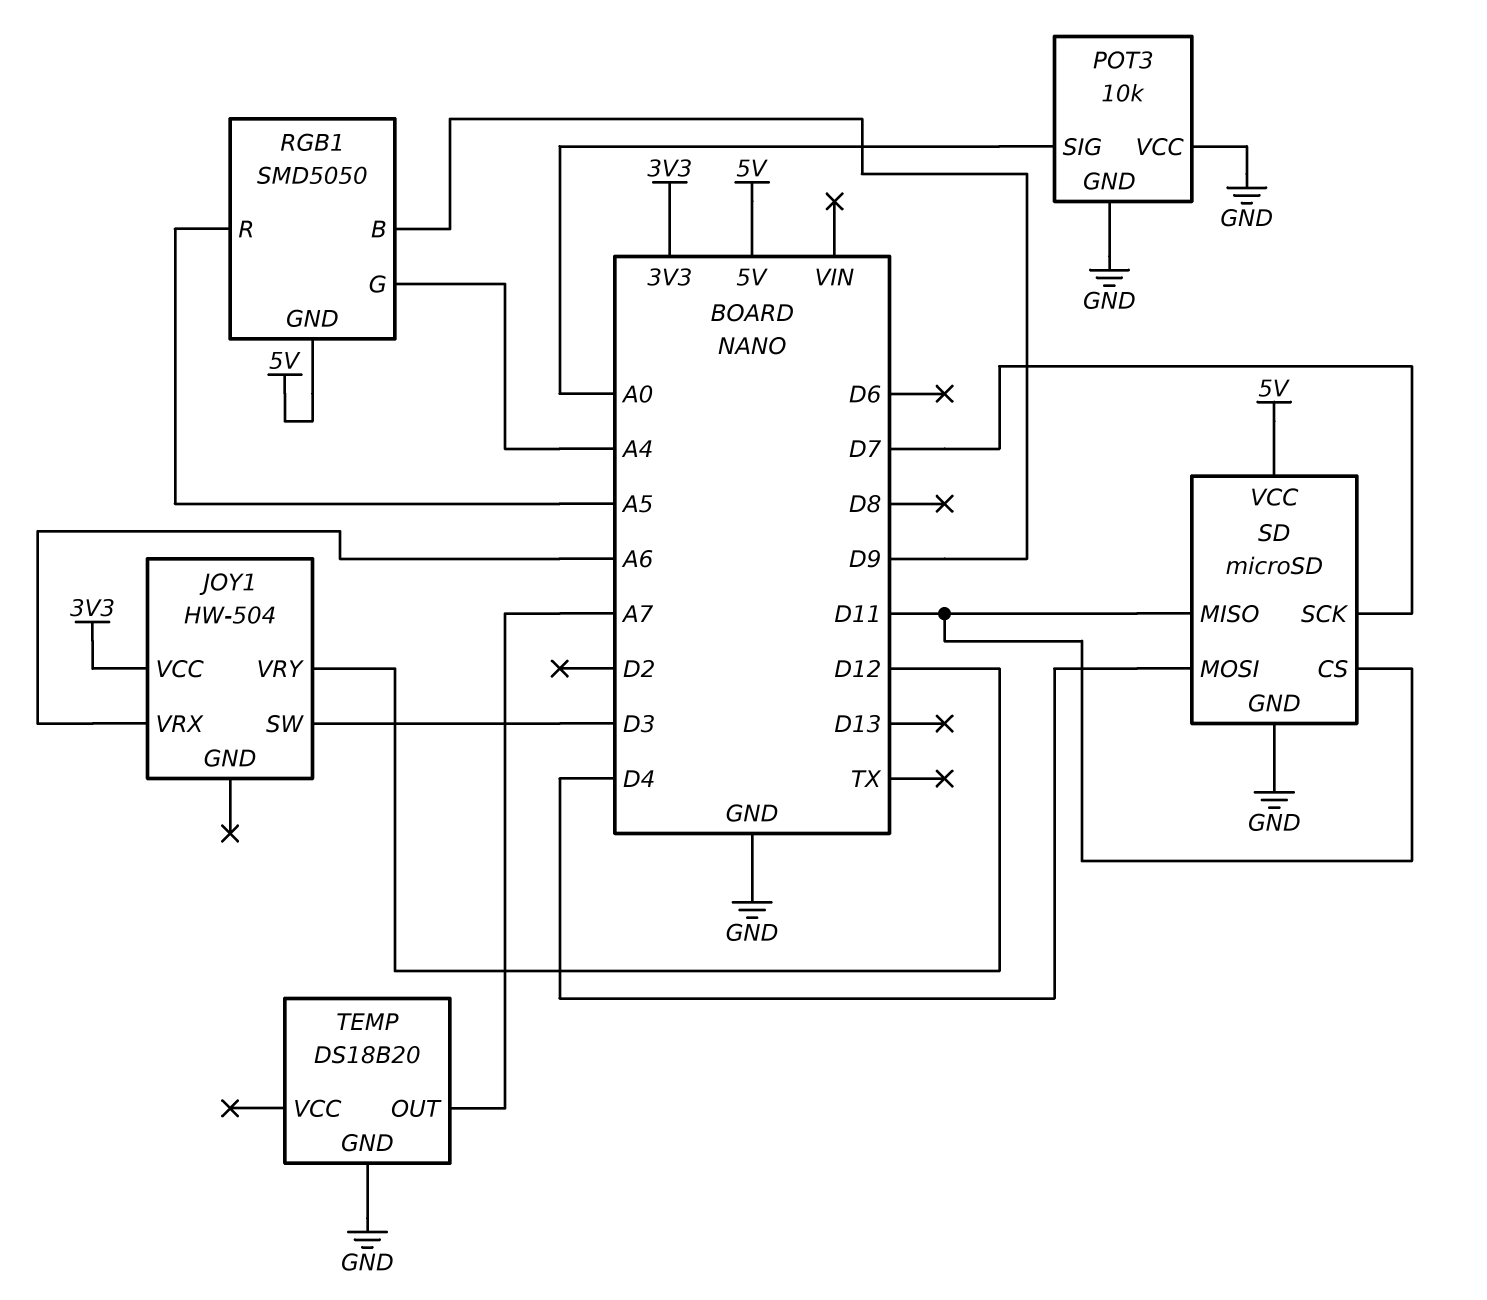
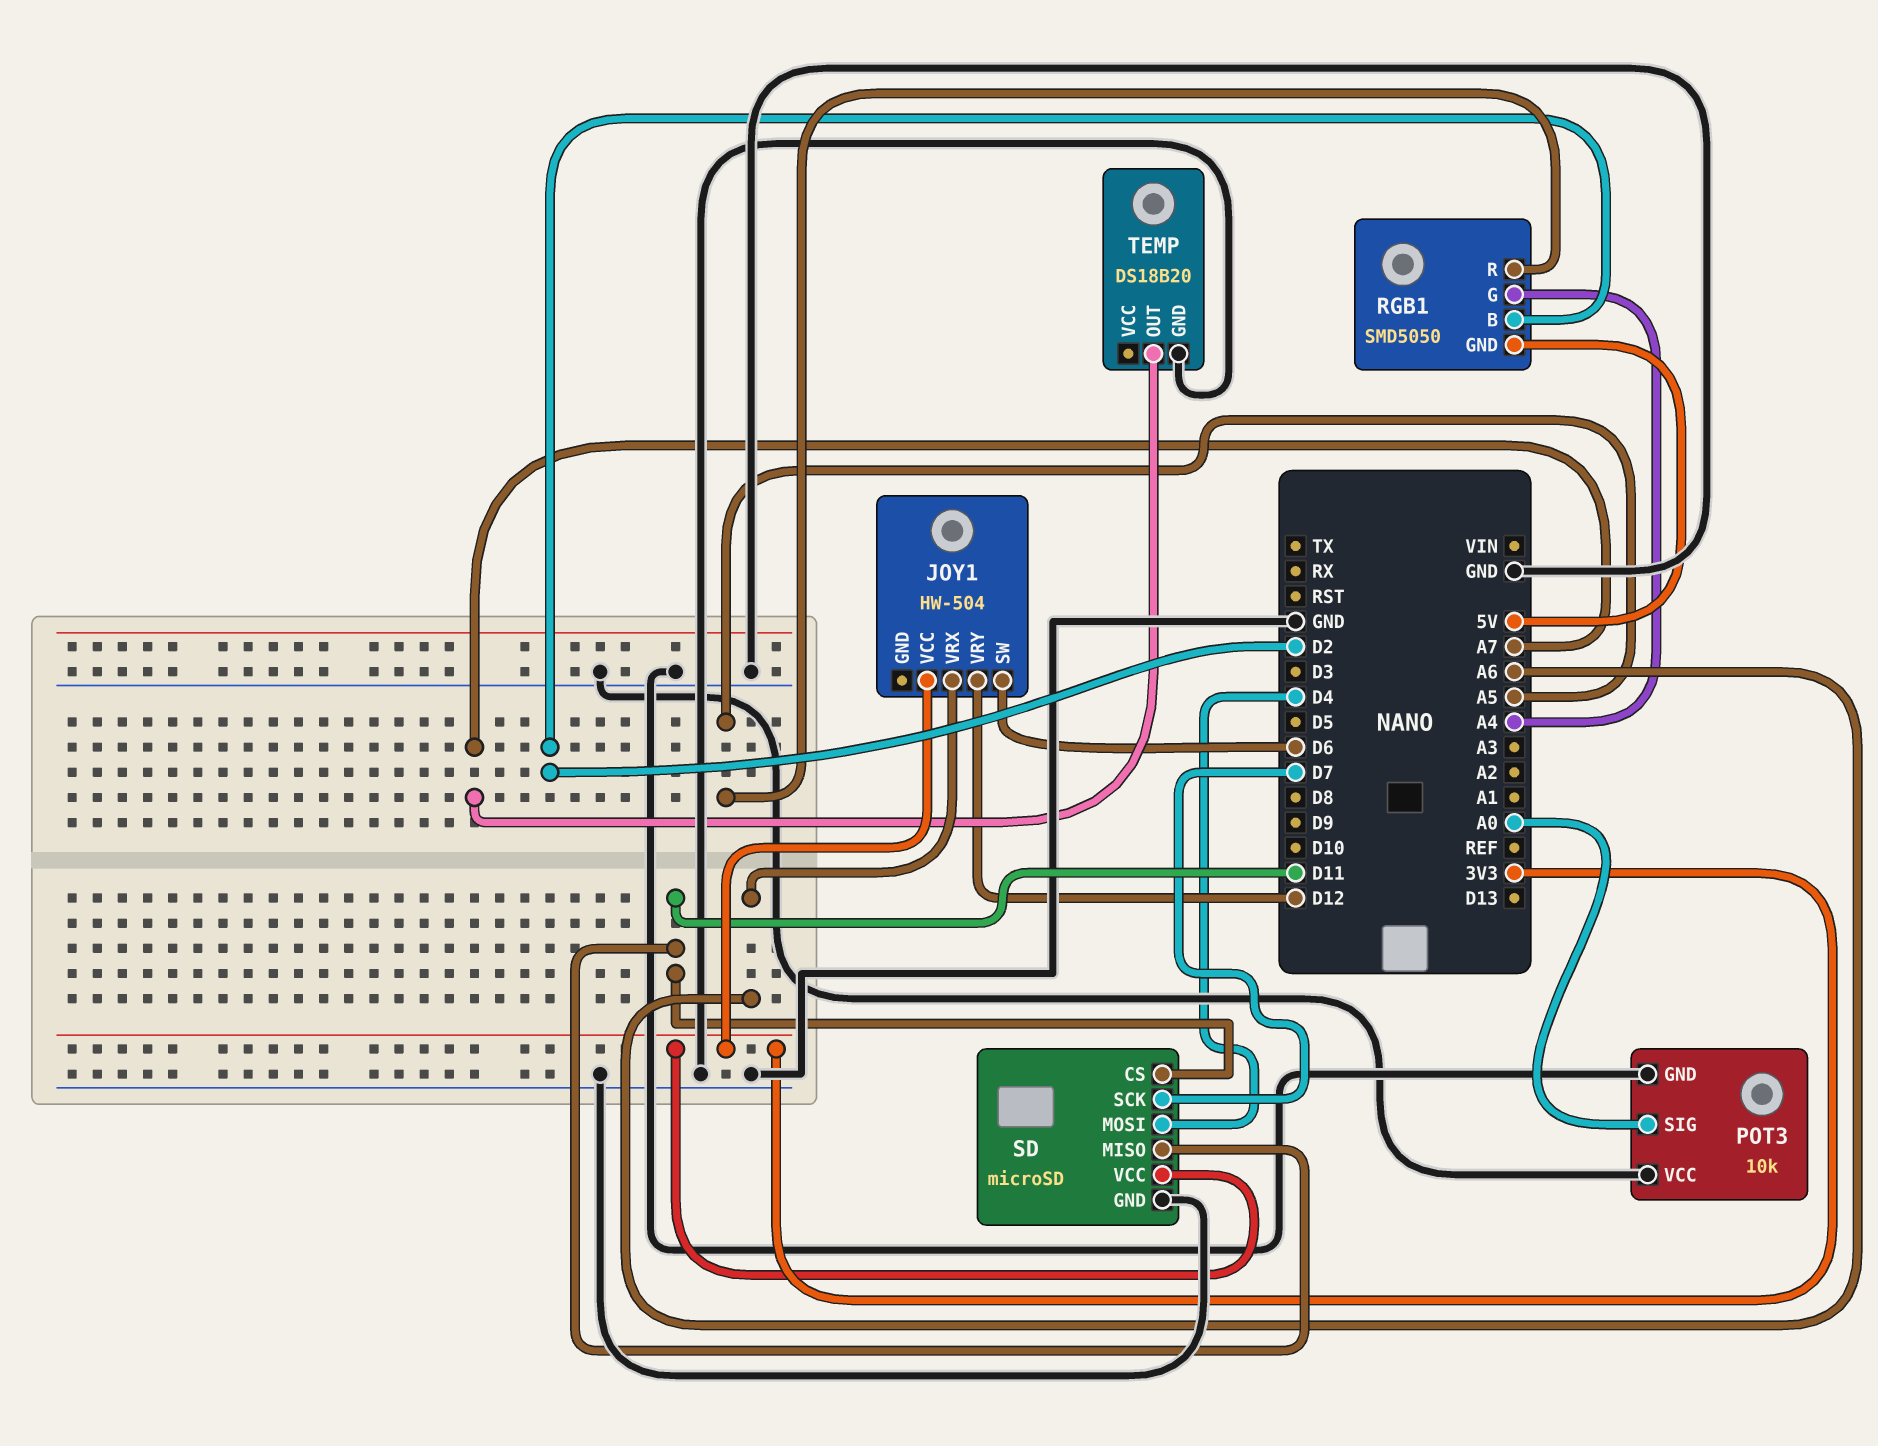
JOY1 pin SW: D3 -> D6
RGB1 pin B: D9 -> D2
SD pin VCC: 5V -> 3V3

